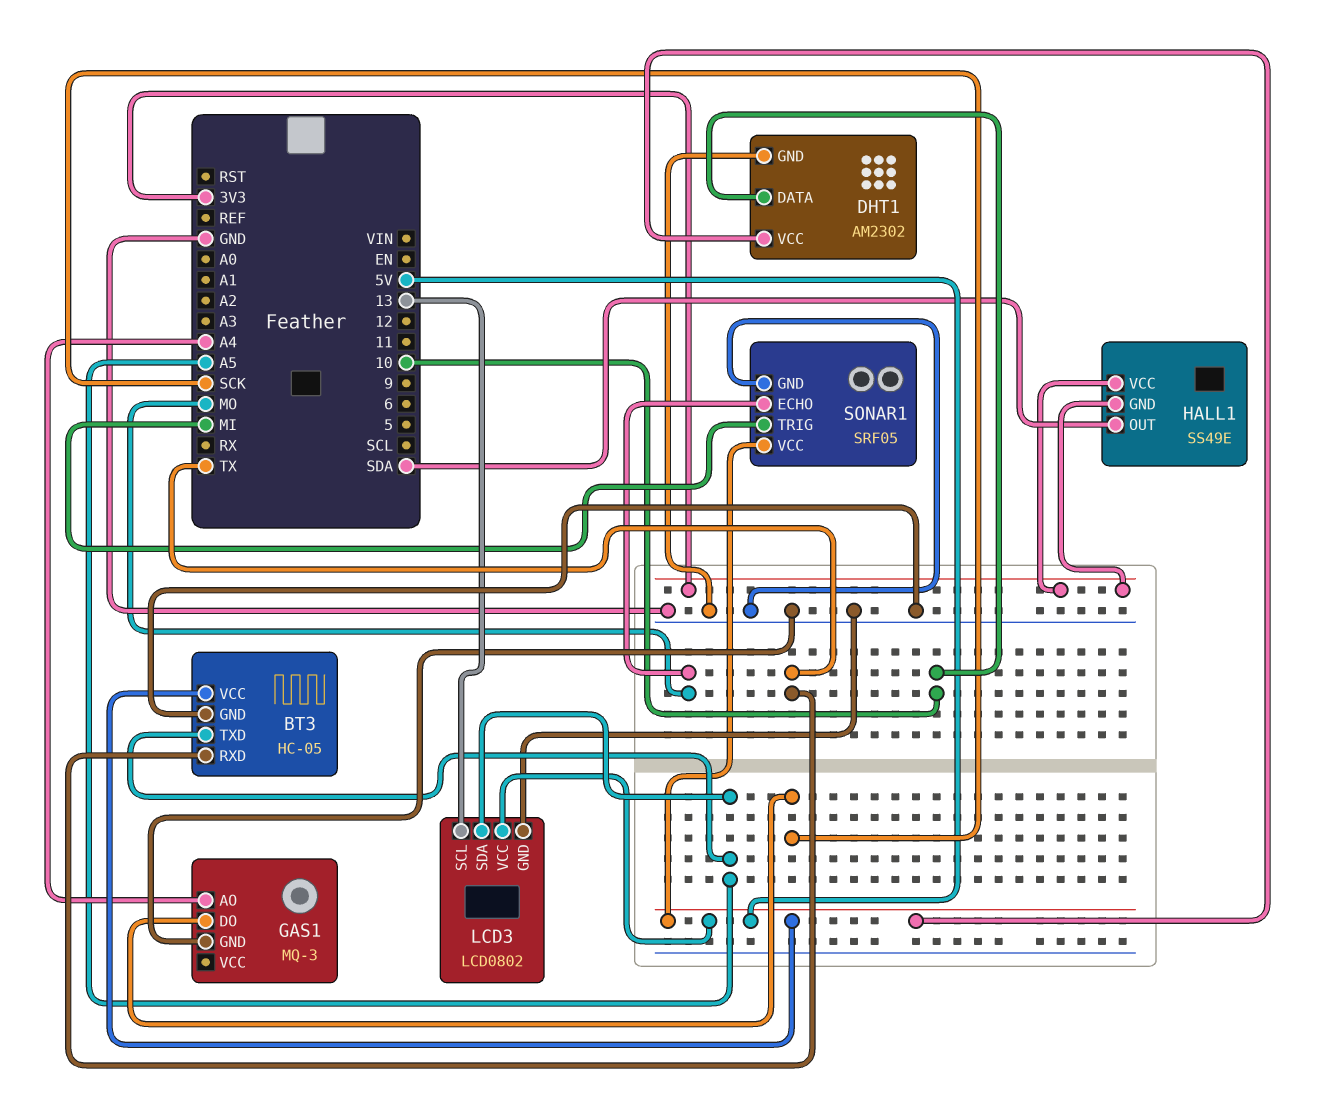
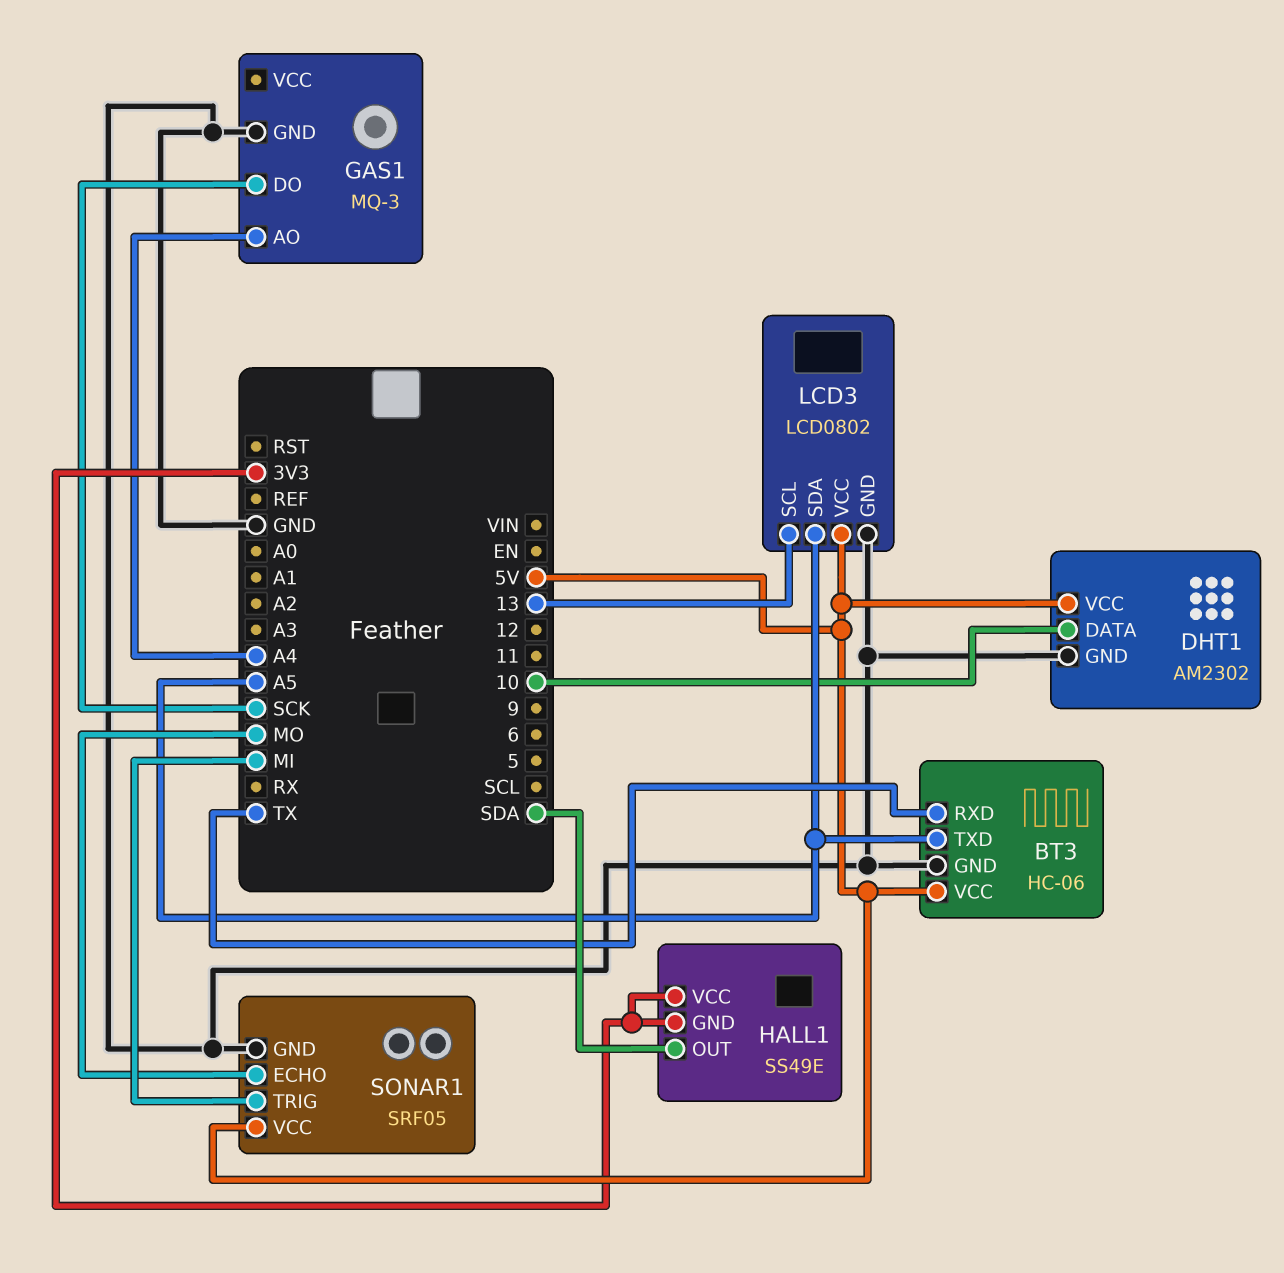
BT3: HC-05 -> HC-06

